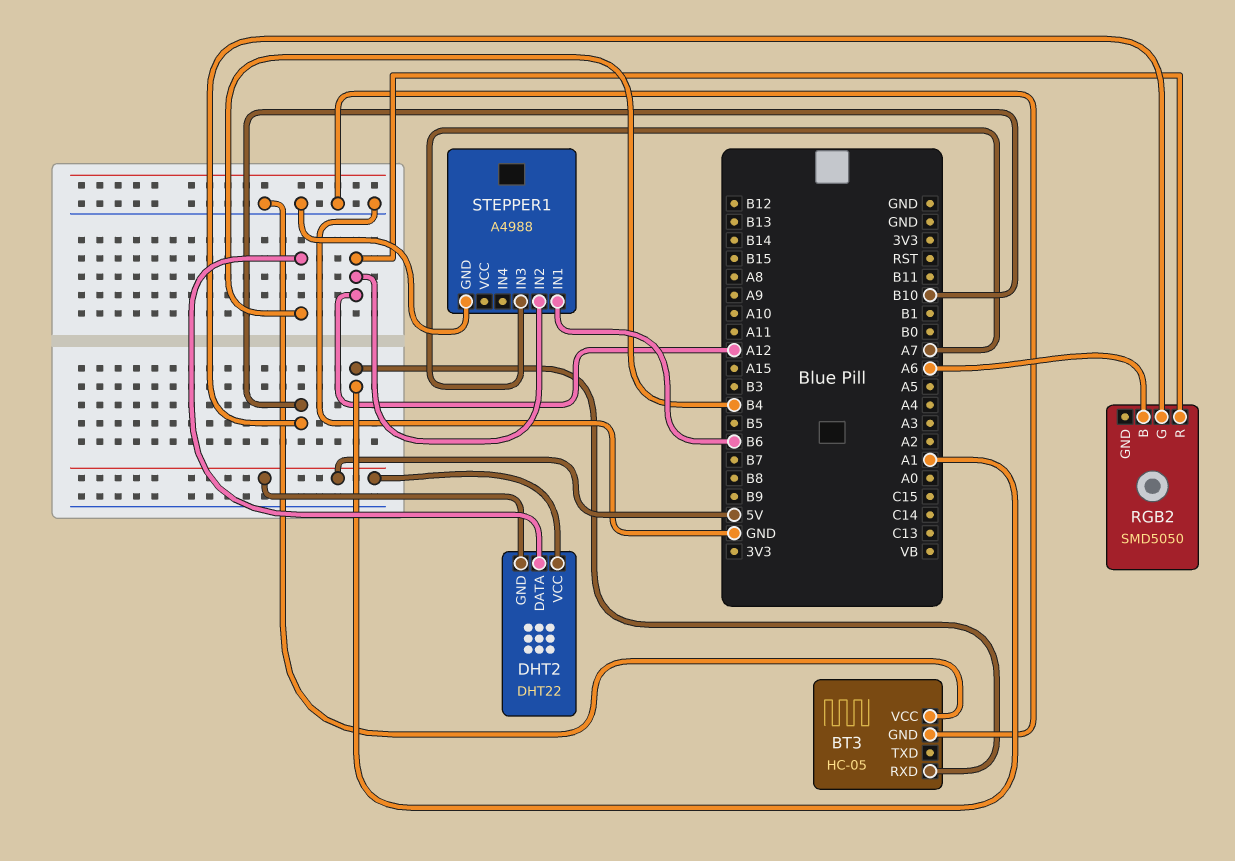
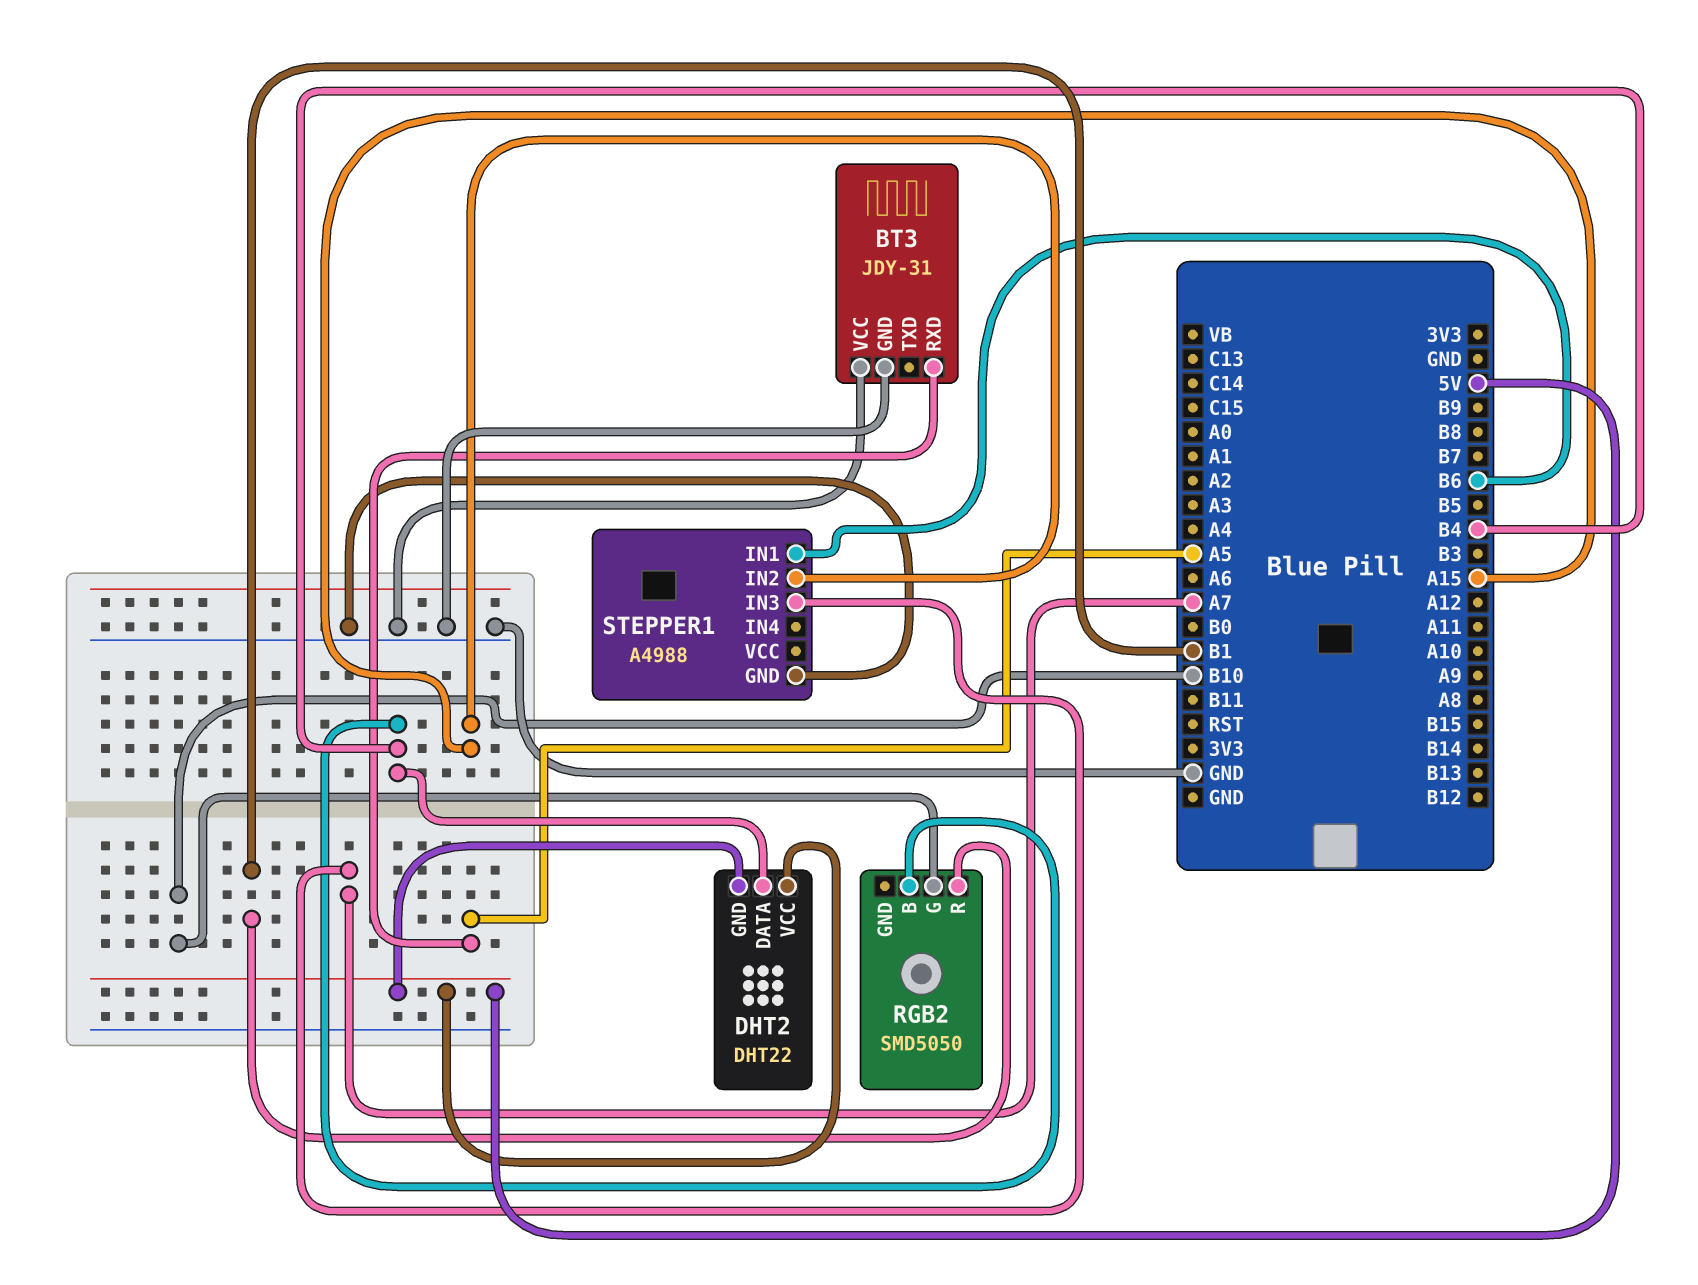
BT3: HC-05 -> JDY-31
BT3 pin RXD: A1 -> A5
RGB2 pin B: A6 -> B4
RGB2 pin R: A12 -> B1
STEPPER1 pin IN2: A12 -> A15

